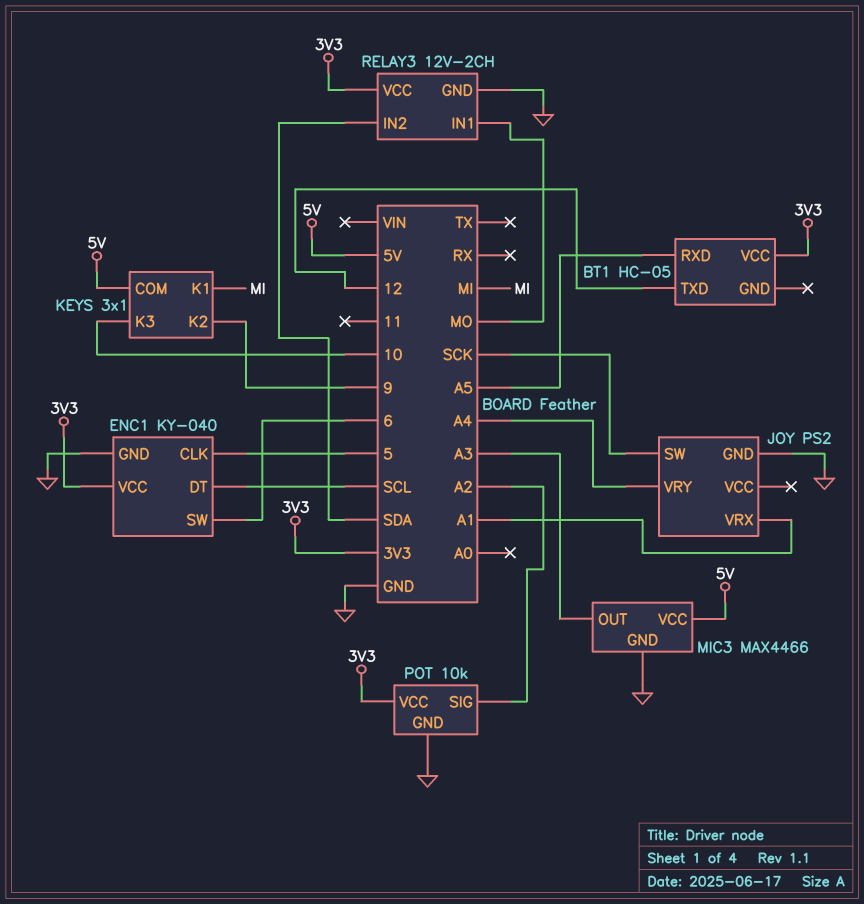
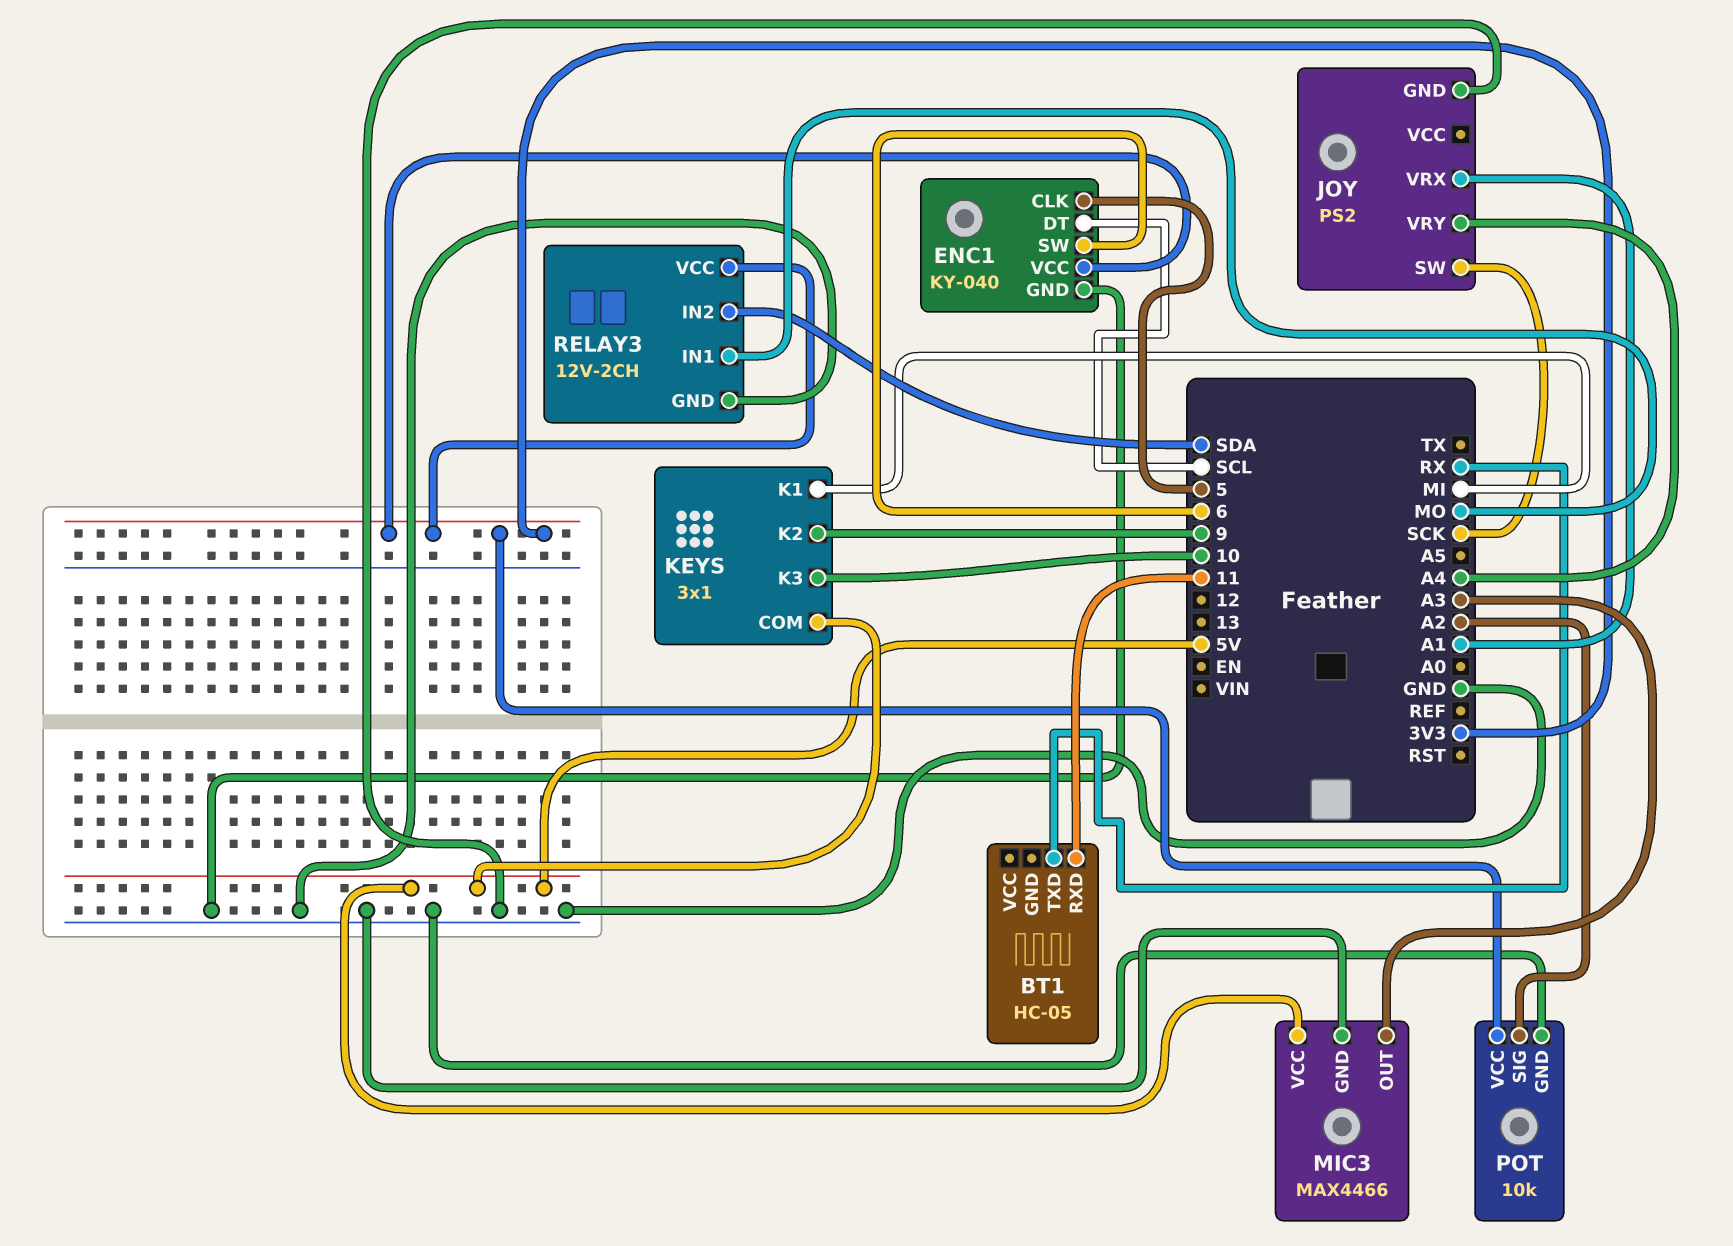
BT1 pin RXD: A5 -> 11
BT1 pin TXD: 12 -> RX
BT1 pin VCC: 3V3 -> none

